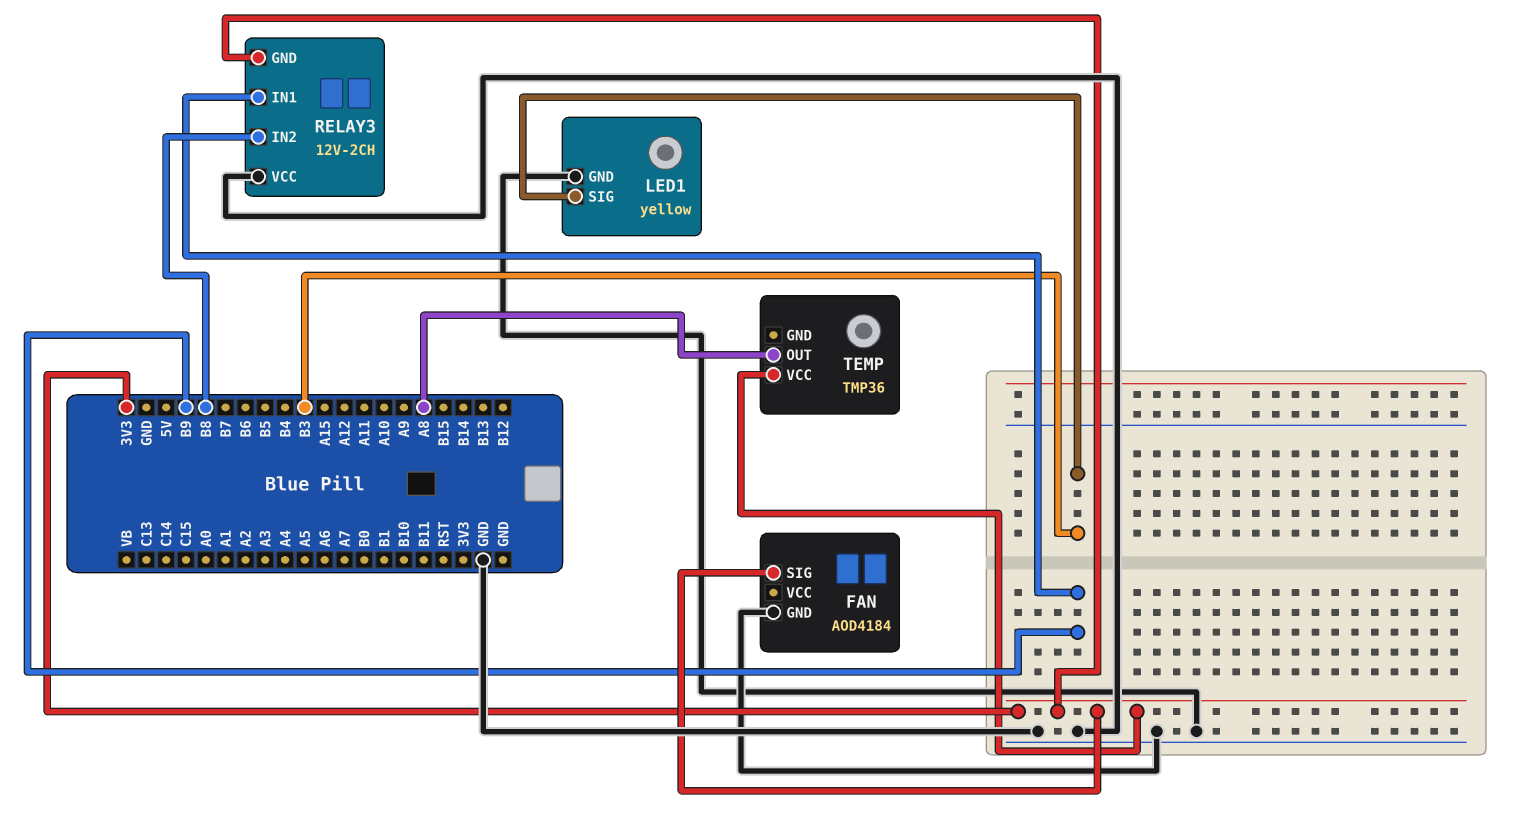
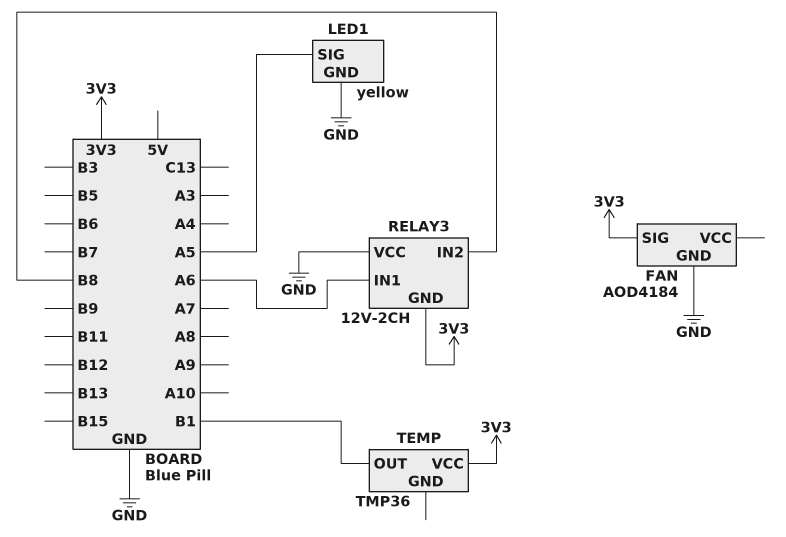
LED1 pin SIG: B3 -> A5
RELAY3 pin IN1: B9 -> A6
TEMP pin OUT: A8 -> B1

